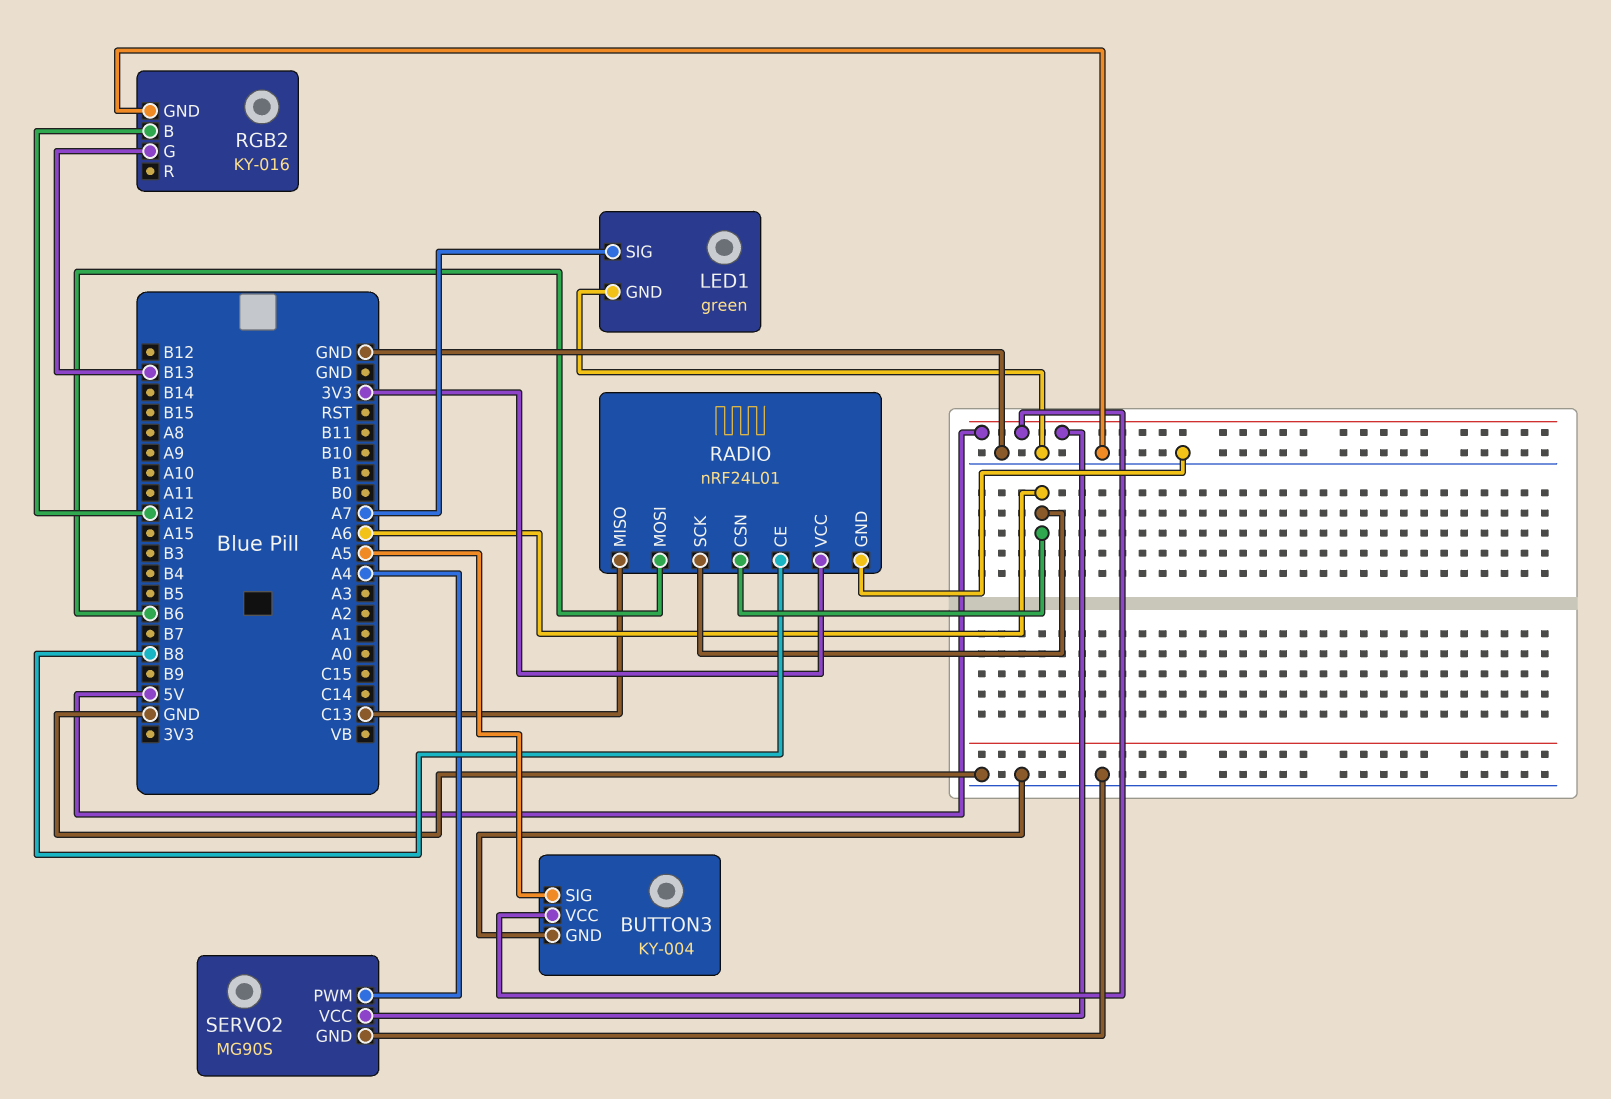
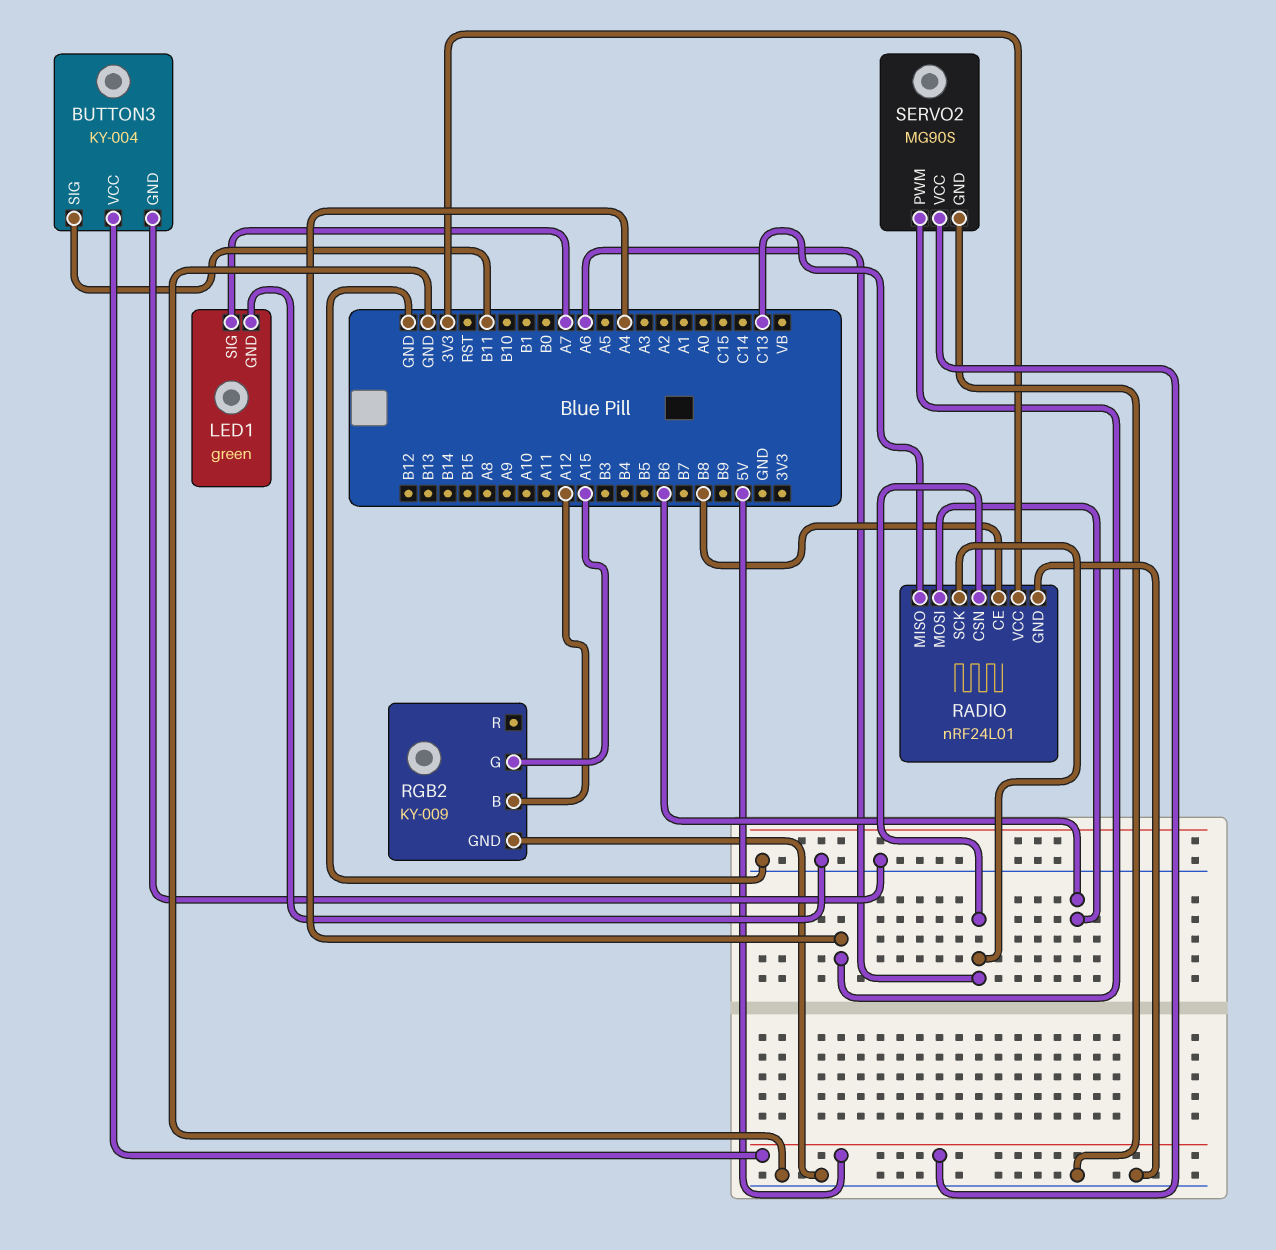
BUTTON3 pin SIG: A5 -> B11
RGB2: KY-016 -> KY-009
RGB2 pin G: B13 -> A15

